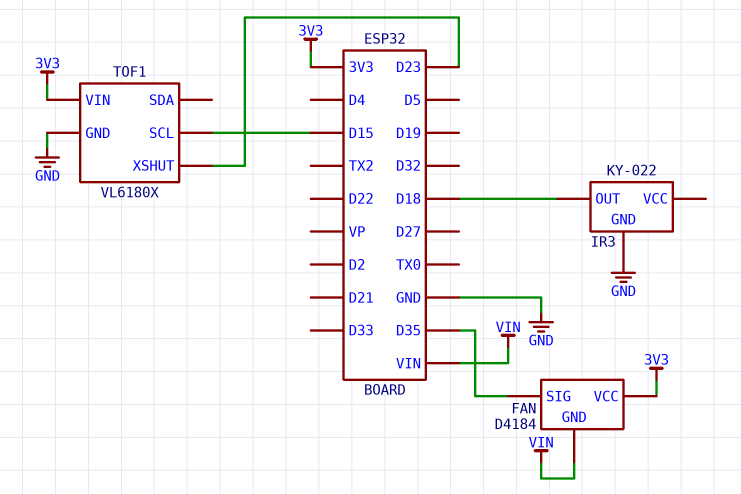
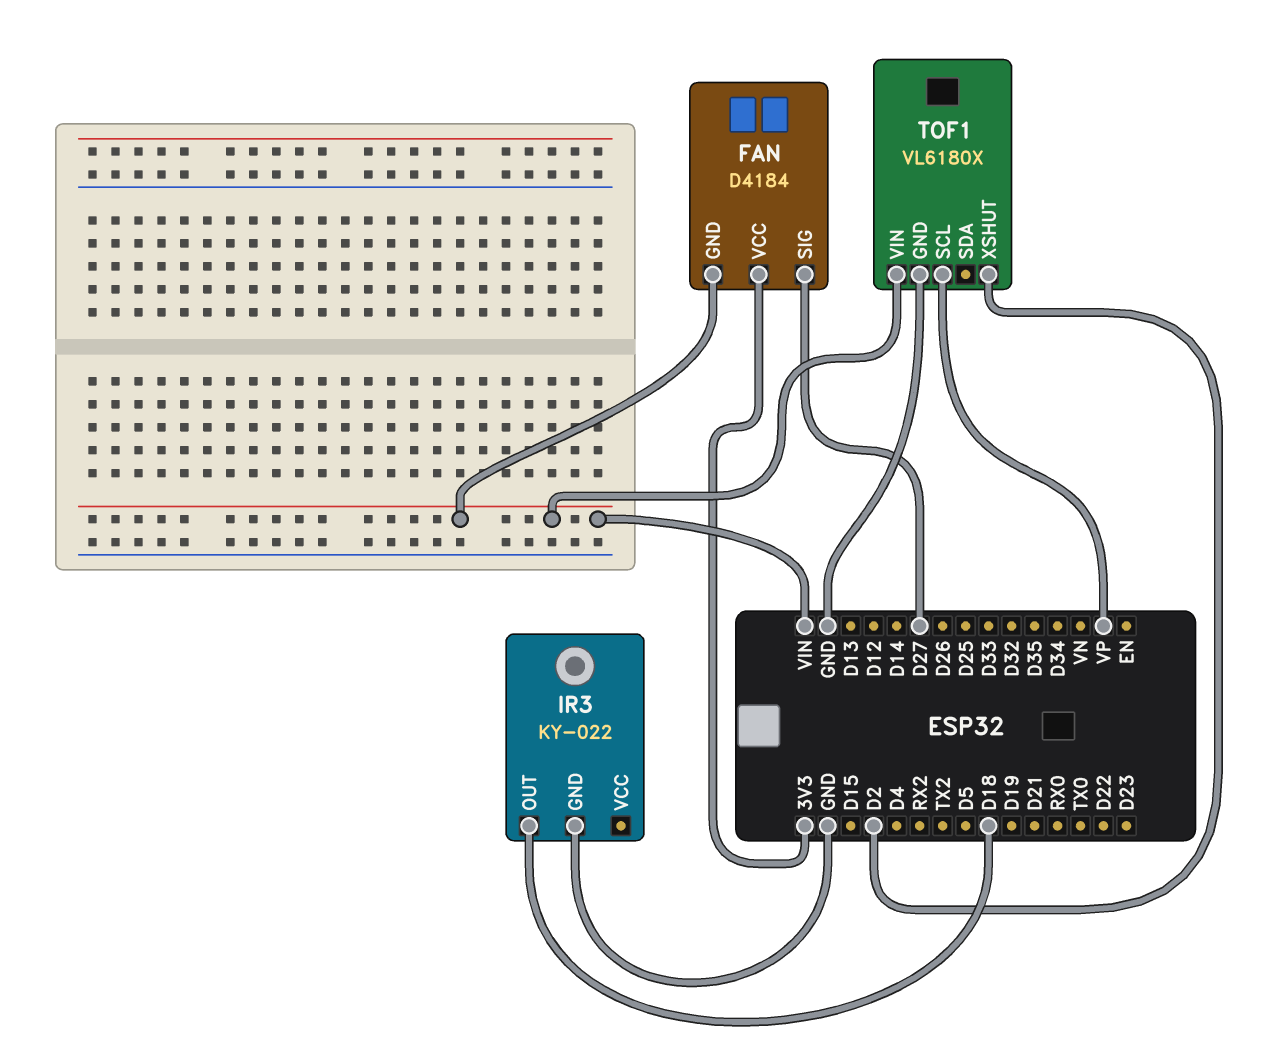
FAN pin SIG: D35 -> D27
TOF1 pin SCL: D15 -> VP
TOF1 pin VIN: 3V3 -> VIN
TOF1 pin XSHUT: D23 -> D2

